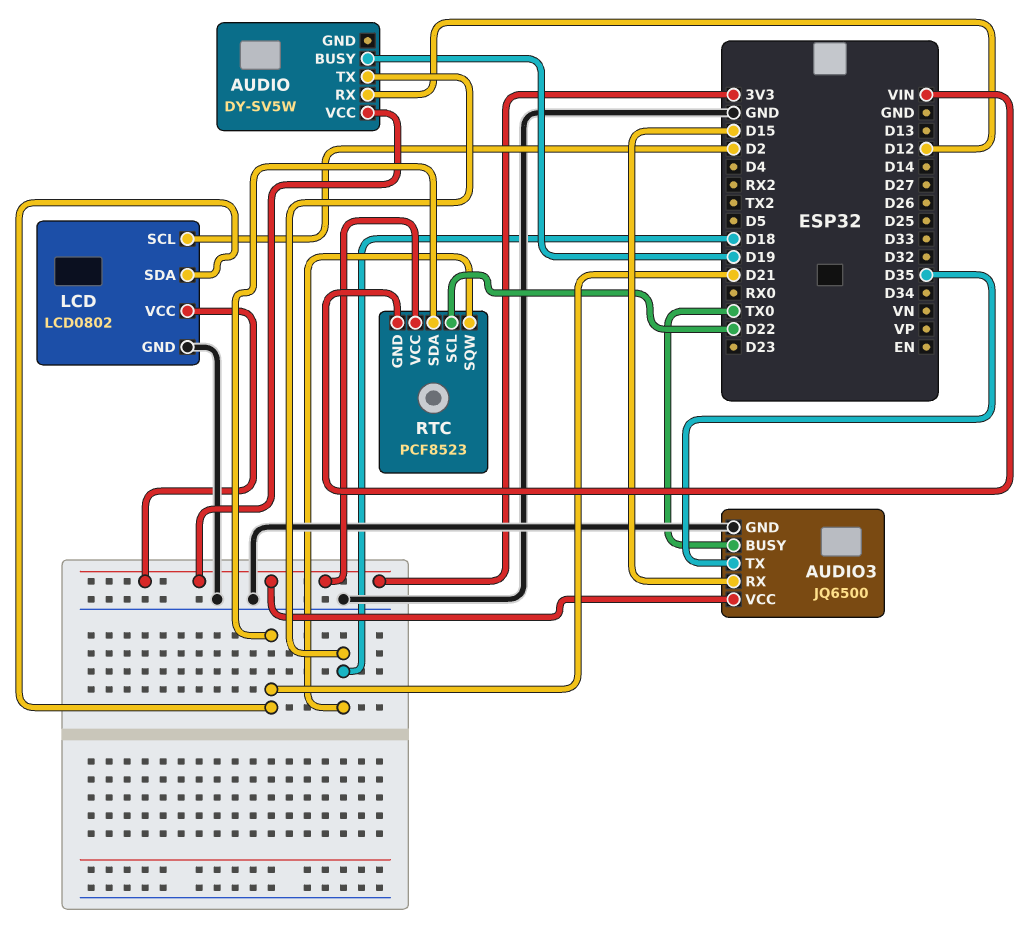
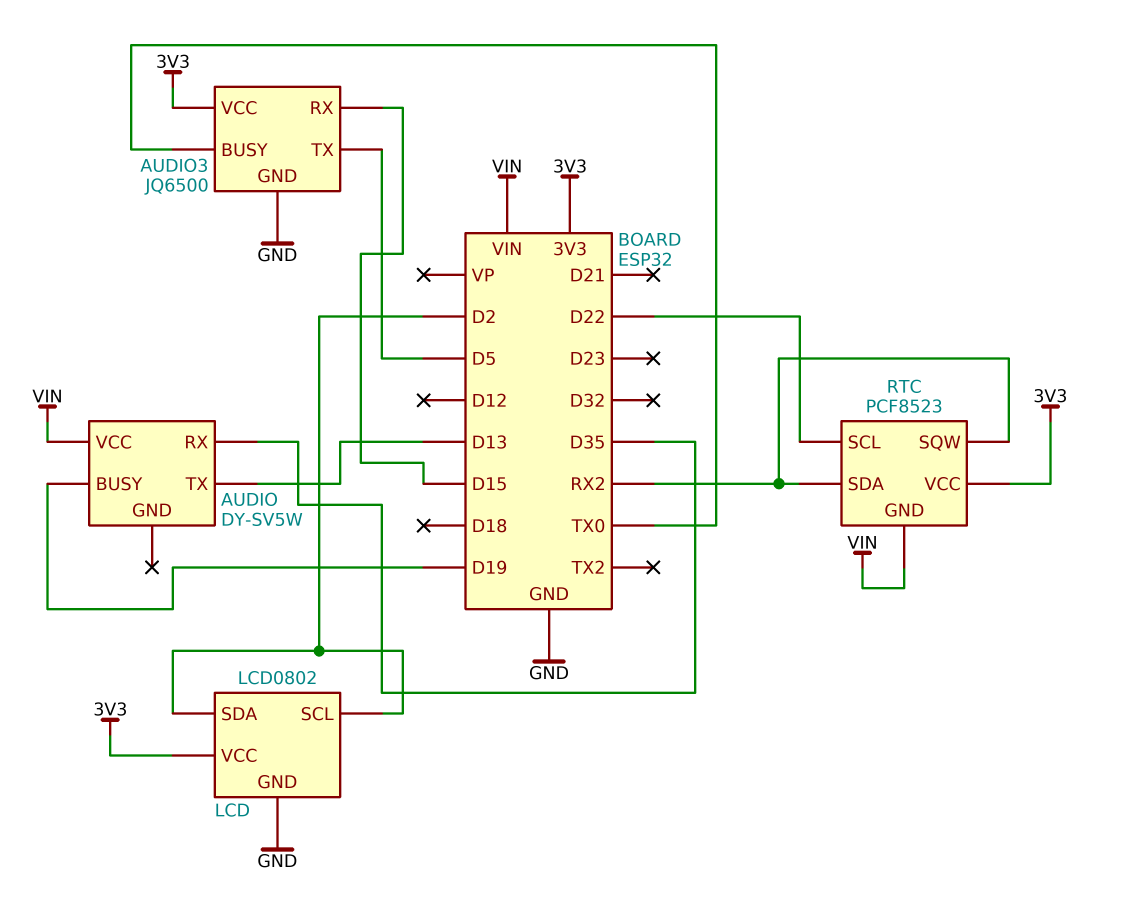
AUDIO pin RX: D12 -> D35
AUDIO pin TX: D18 -> D13
AUDIO pin VCC: 3V3 -> VIN
AUDIO3 pin TX: D35 -> D5
LCD pin SDA: D21 -> D2
RTC pin SDA: D21 -> RX2
RTC pin SQW: D18 -> RX2

